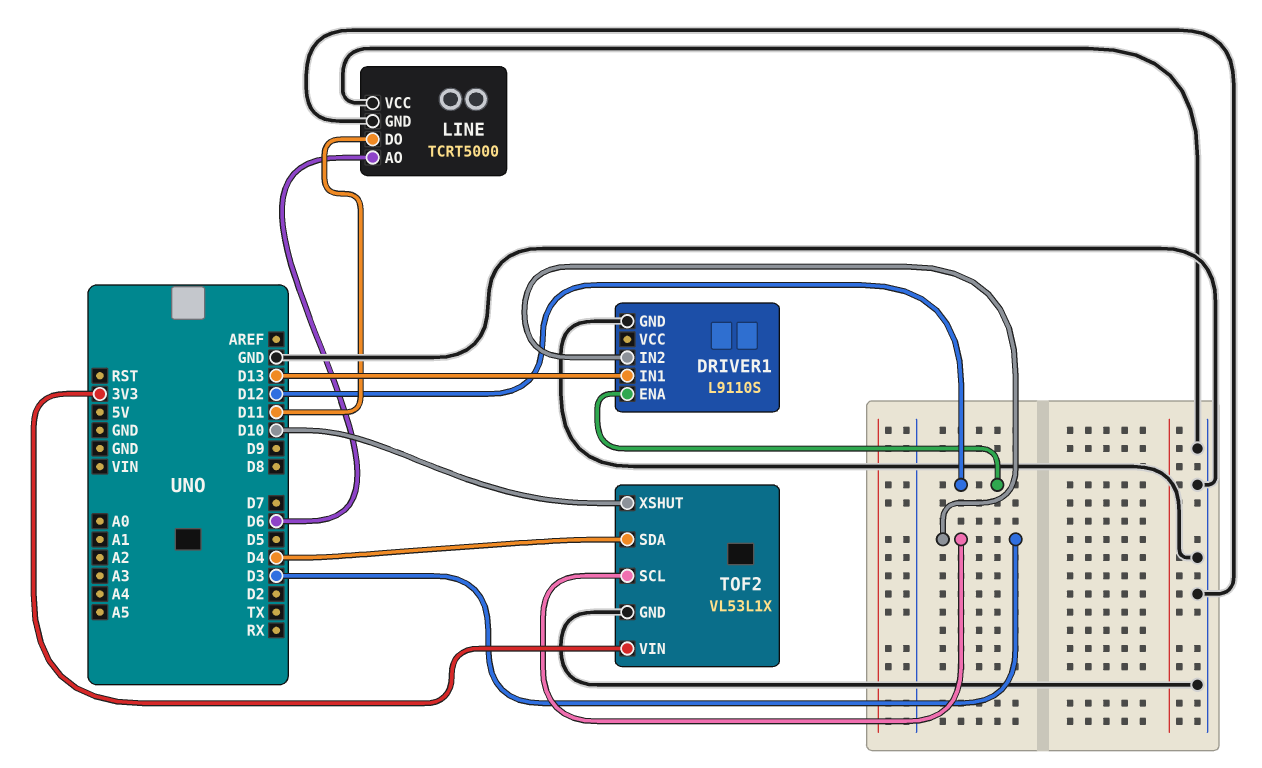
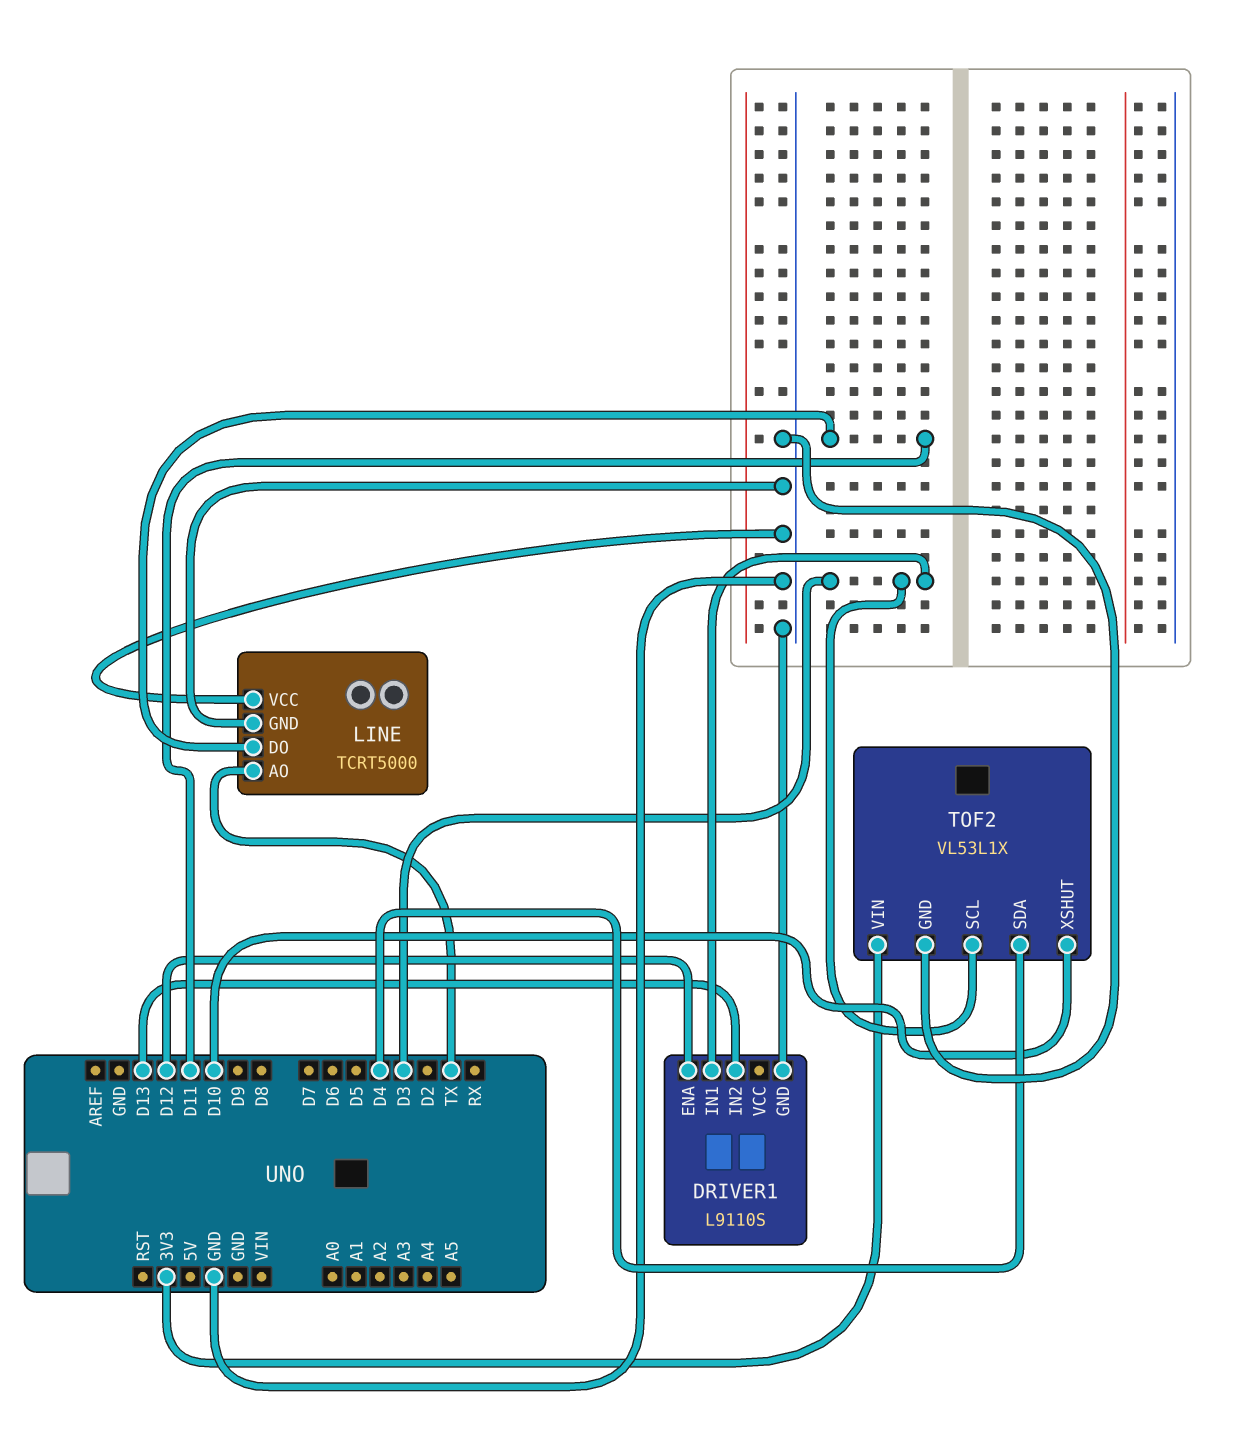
DRIVER1 pin IN1: D13 -> D3
DRIVER1 pin IN2: D3 -> D13
LINE pin AO: D6 -> TX

